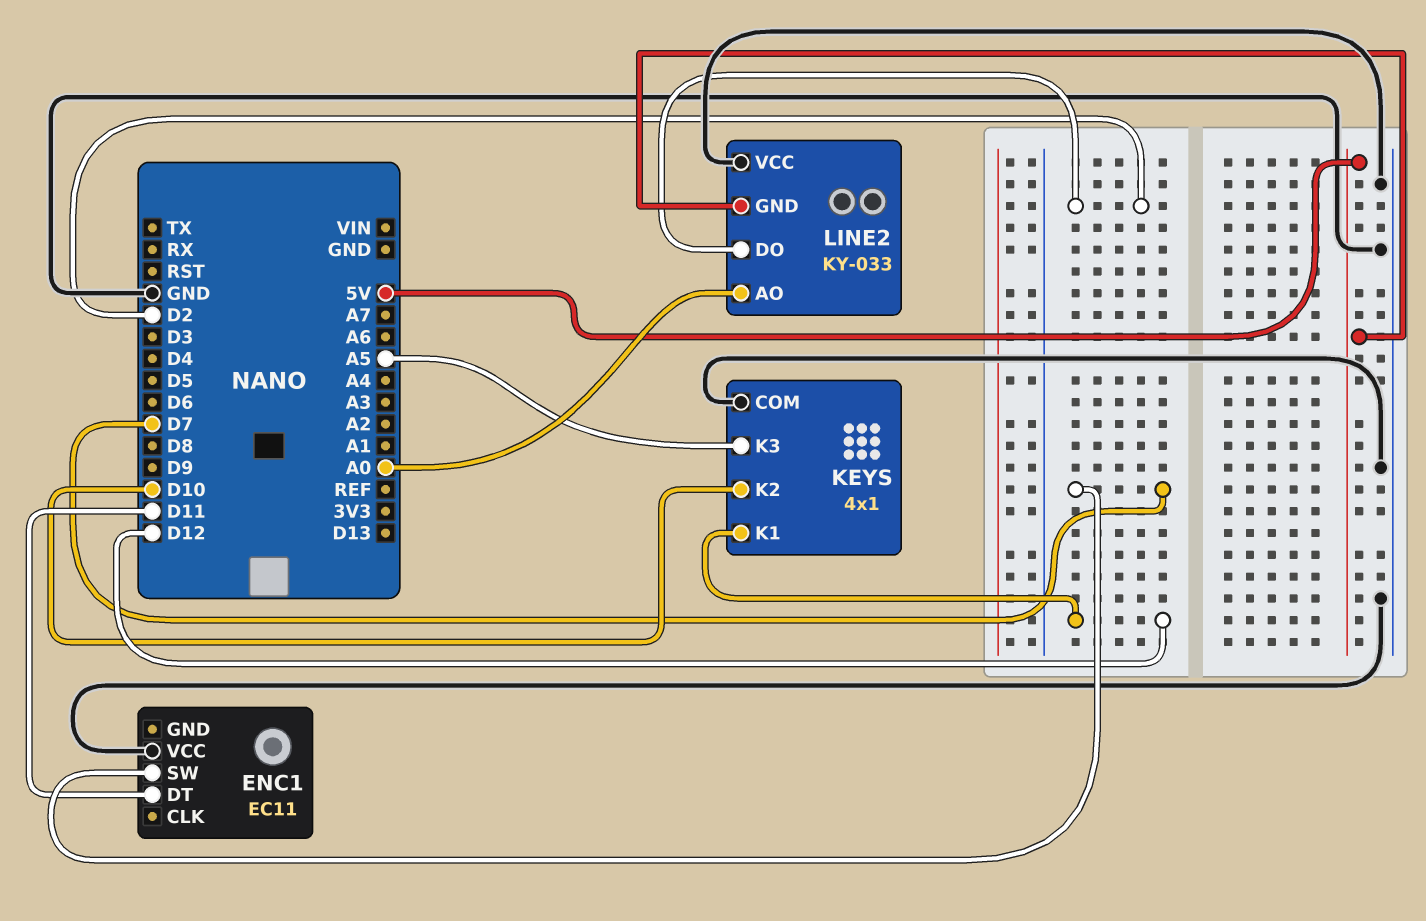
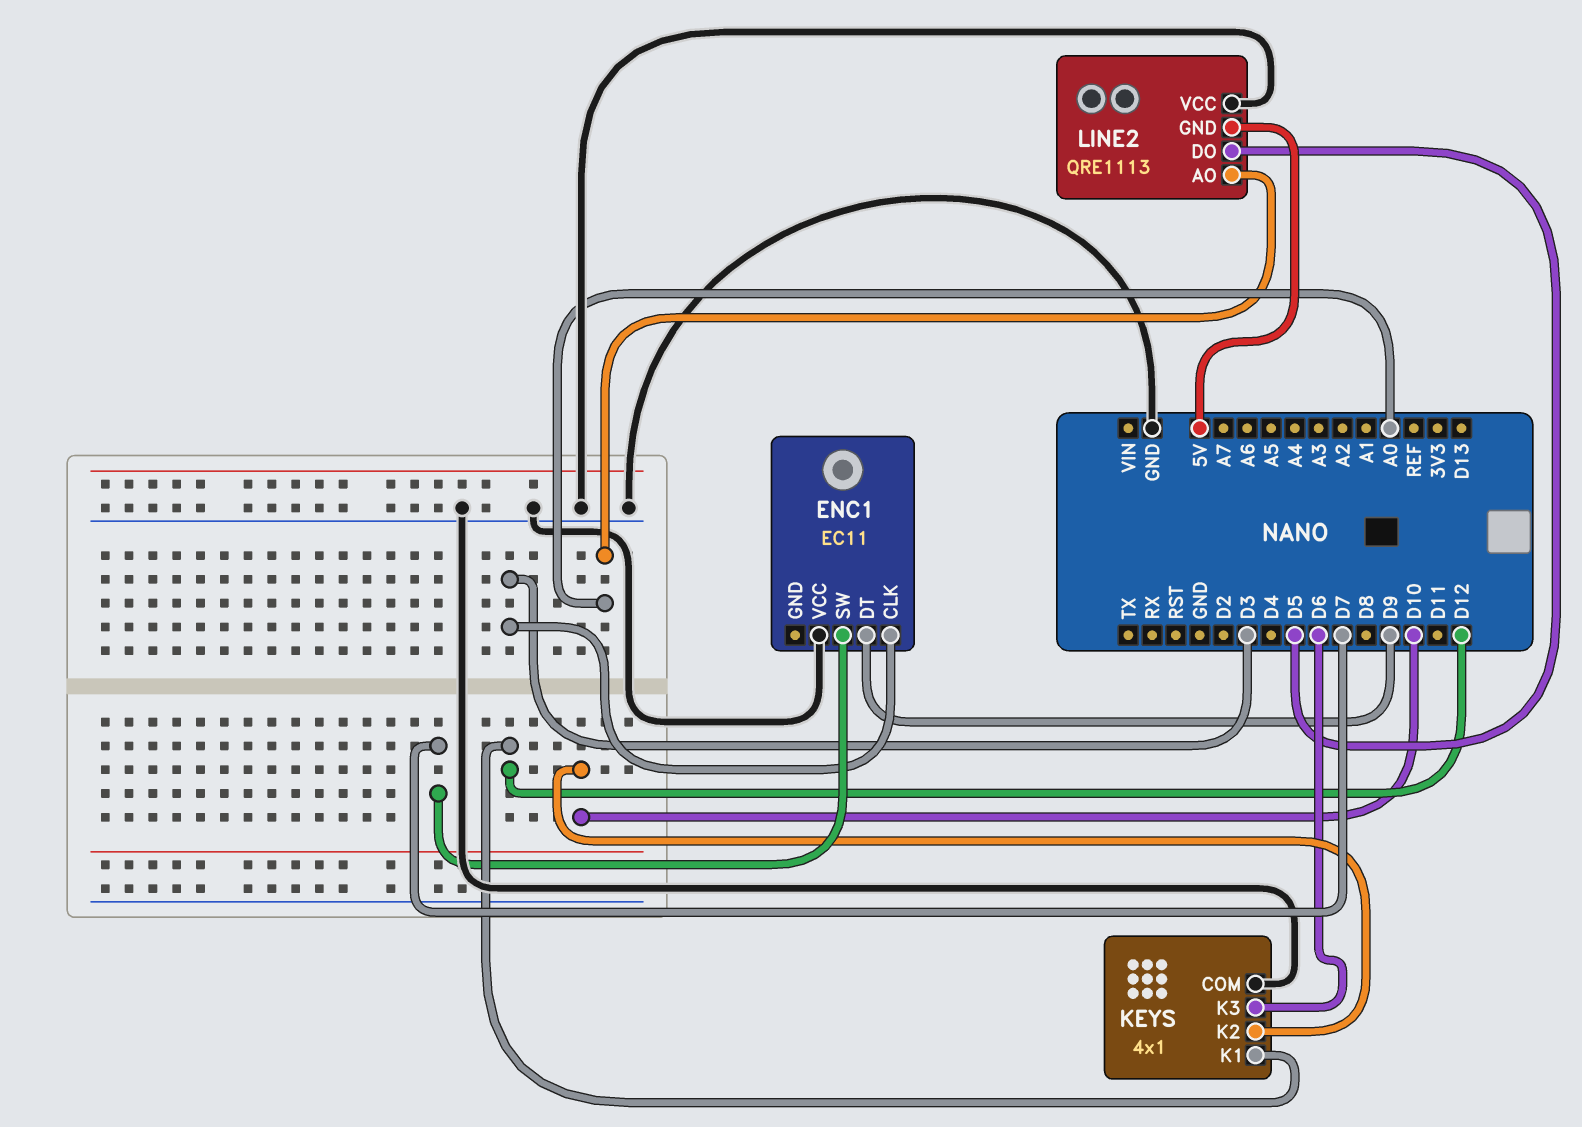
ENC1 pin CLK: none -> D3
ENC1 pin DT: D11 -> D9
KEYS pin K3: A5 -> D6
LINE2: KY-033 -> QRE1113
LINE2 pin DO: D2 -> D5

